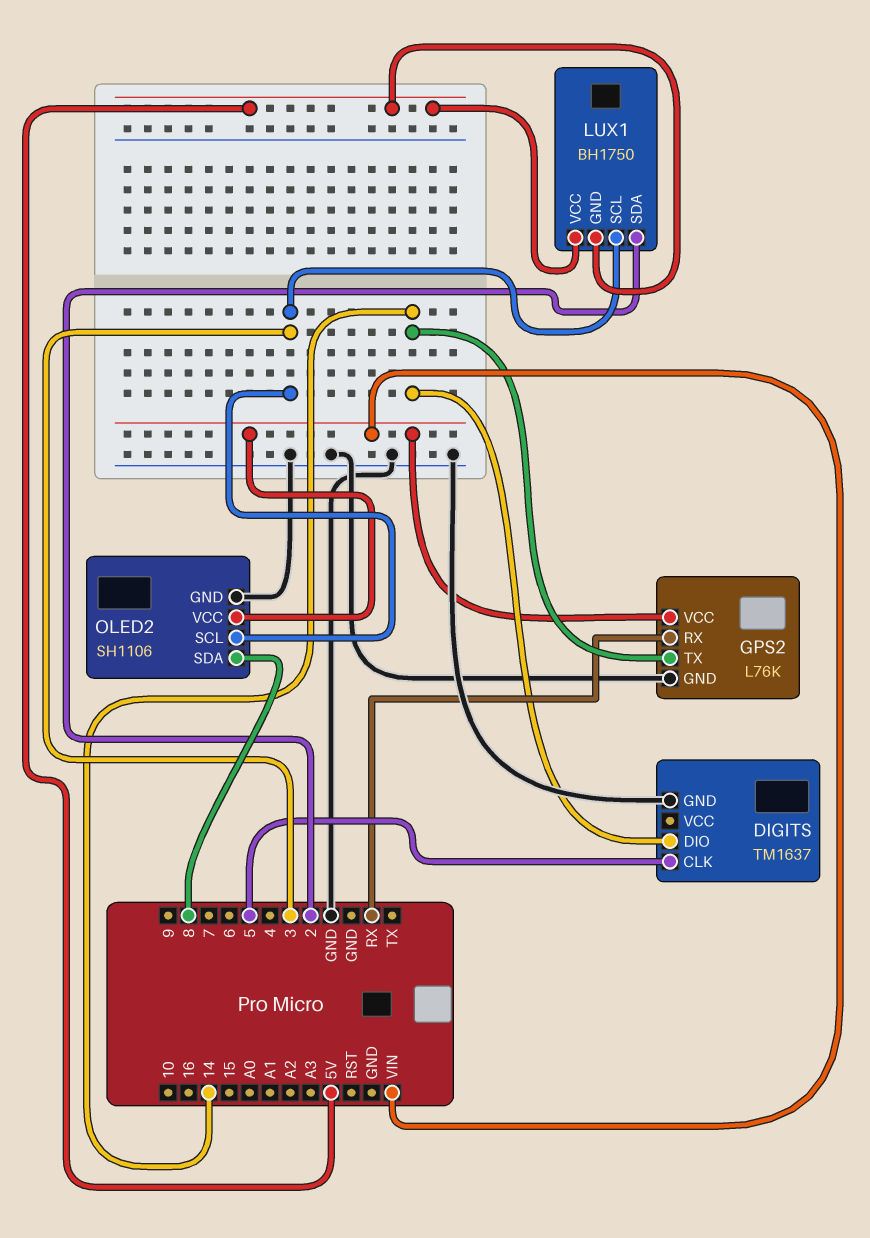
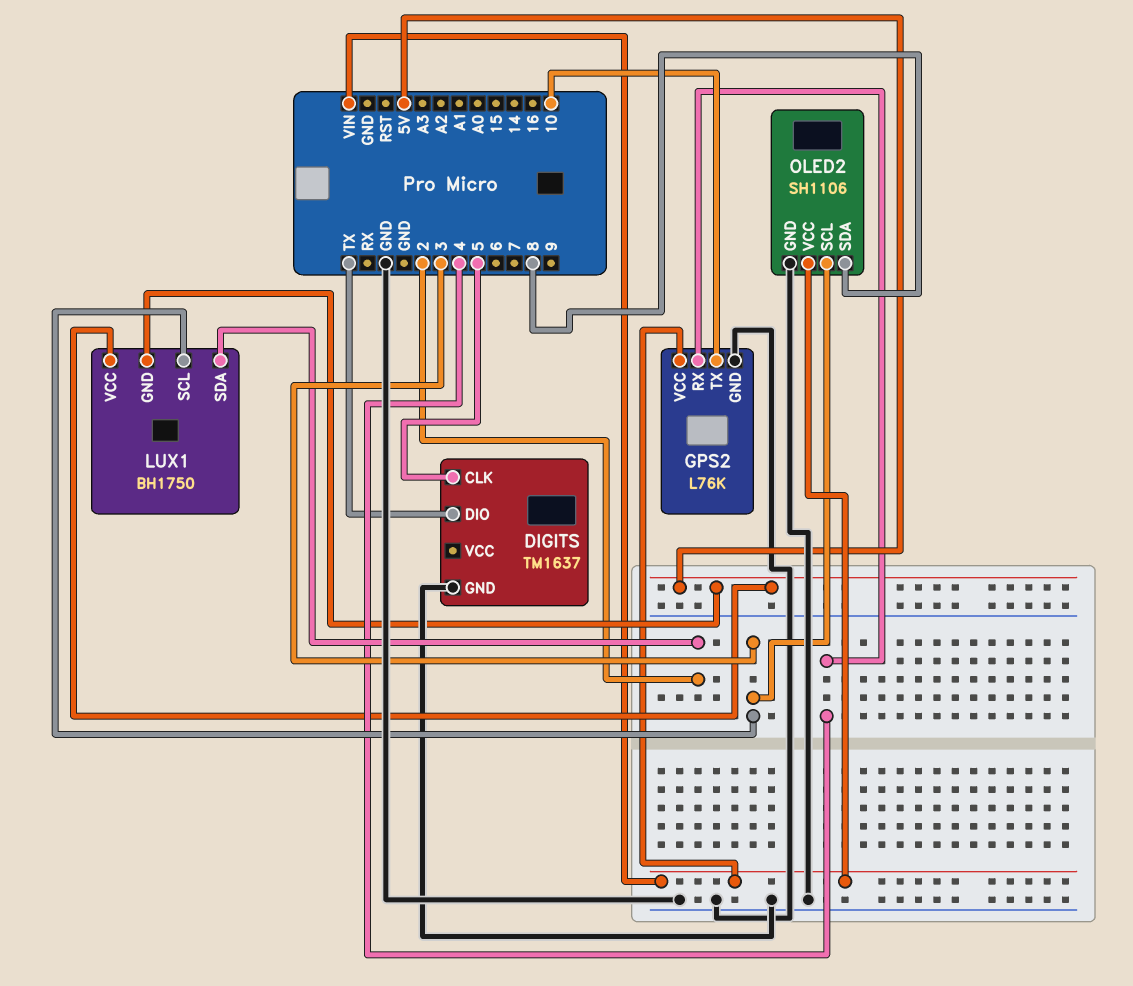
DIGITS pin DIO: 14 -> TX
GPS2 pin RX: RX -> 4
GPS2 pin TX: 14 -> 10

